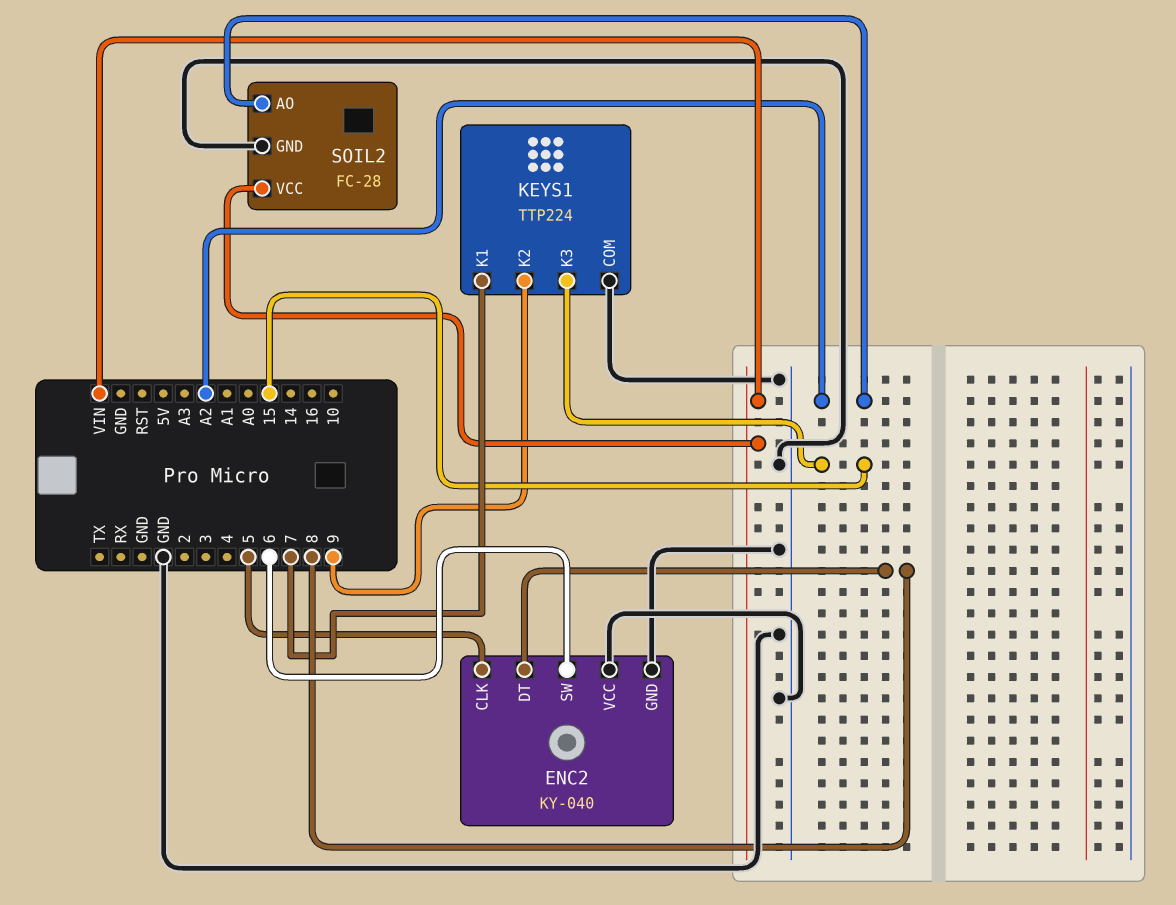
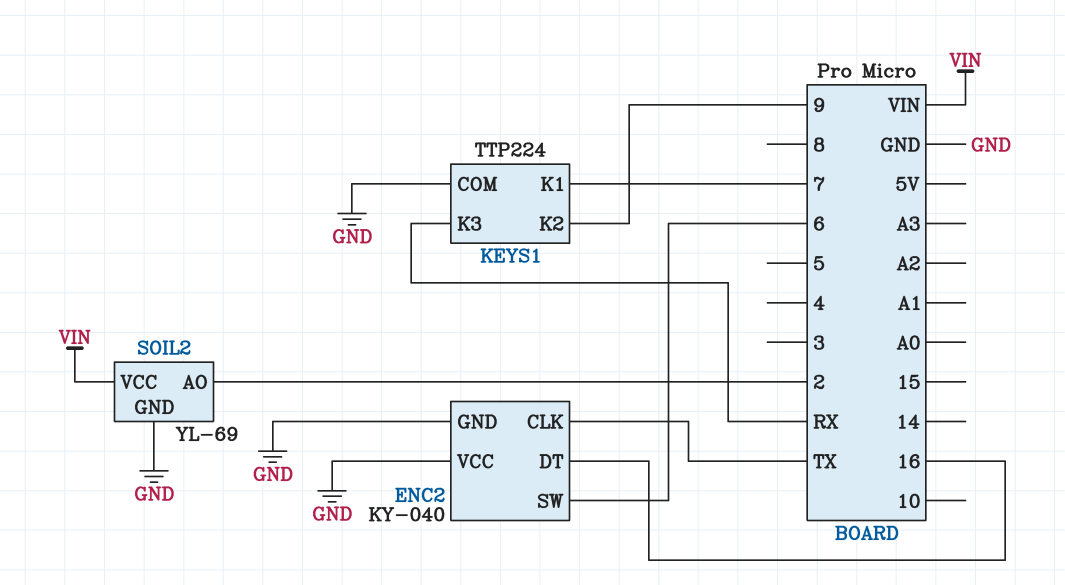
ENC2 pin CLK: 5 -> TX
ENC2 pin DT: 8 -> 16
KEYS1 pin K3: 15 -> RX
SOIL2: FC-28 -> YL-69
SOIL2 pin AO: A2 -> 2

